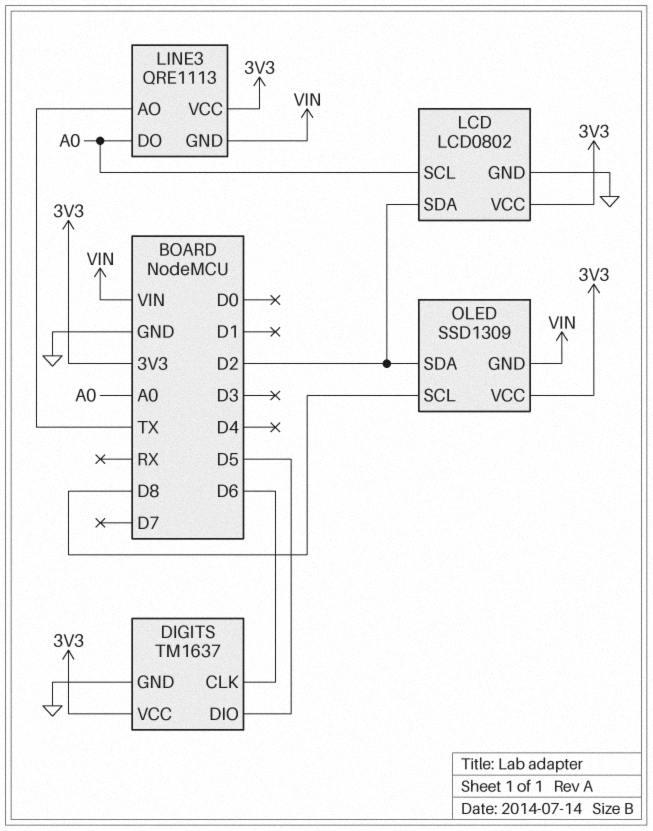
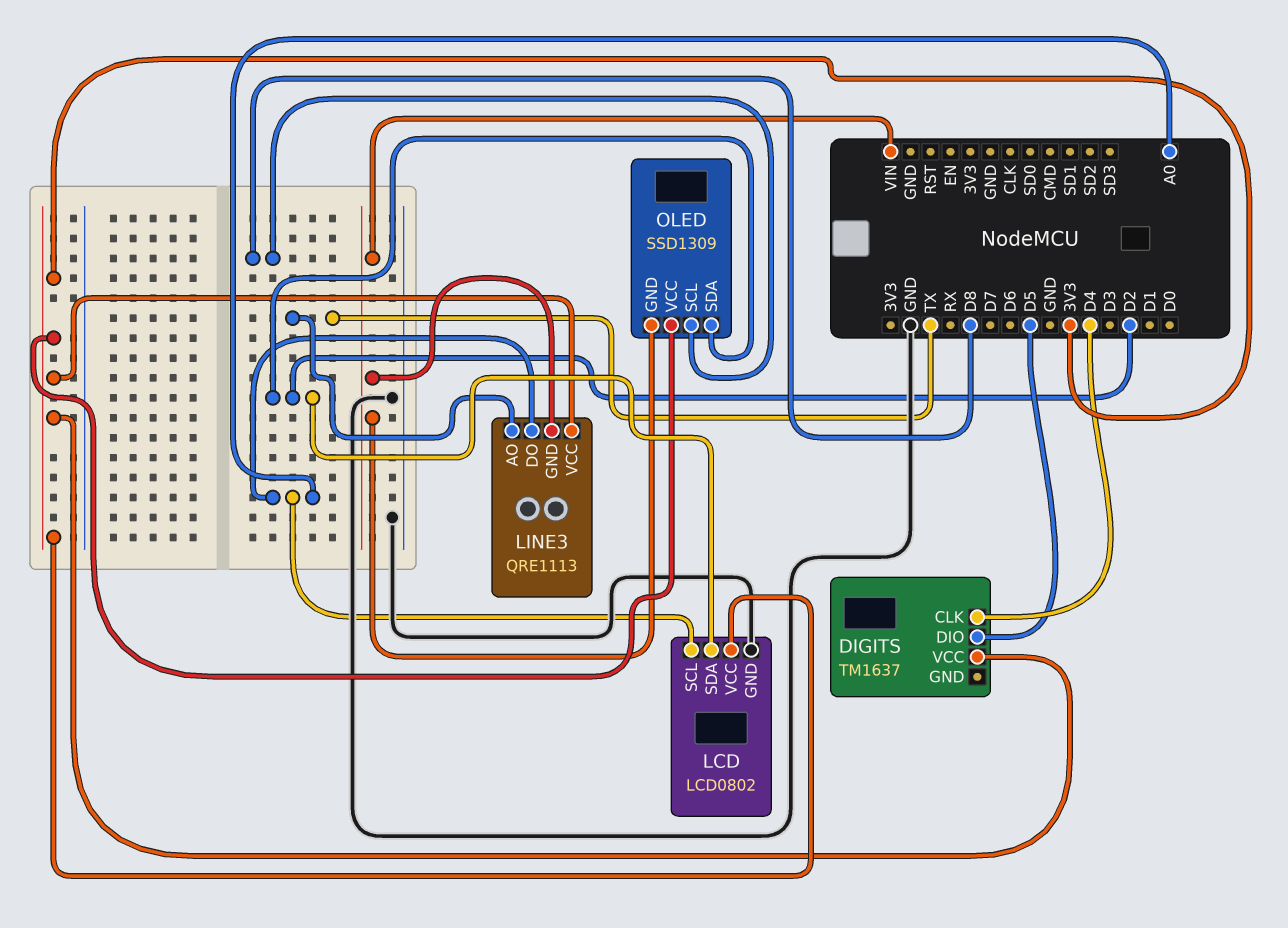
DIGITS pin CLK: D6 -> D4
DIGITS pin GND: GND -> none

